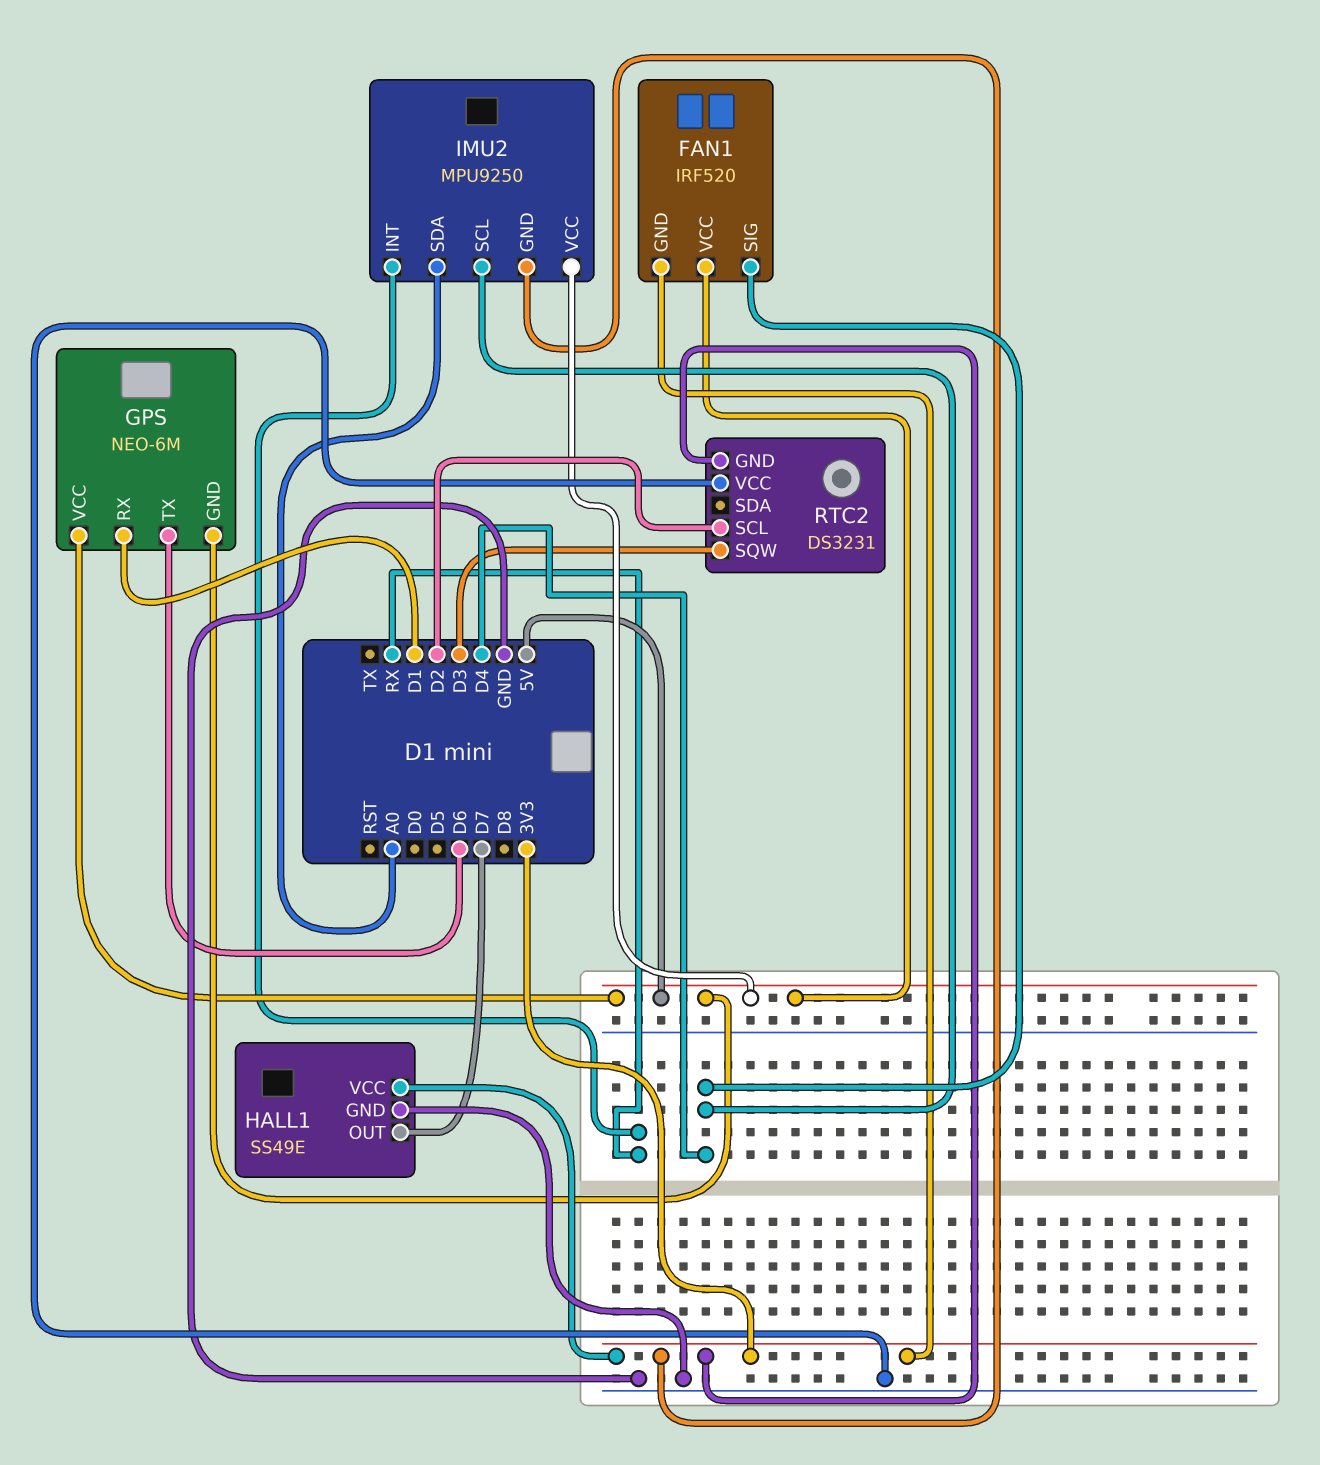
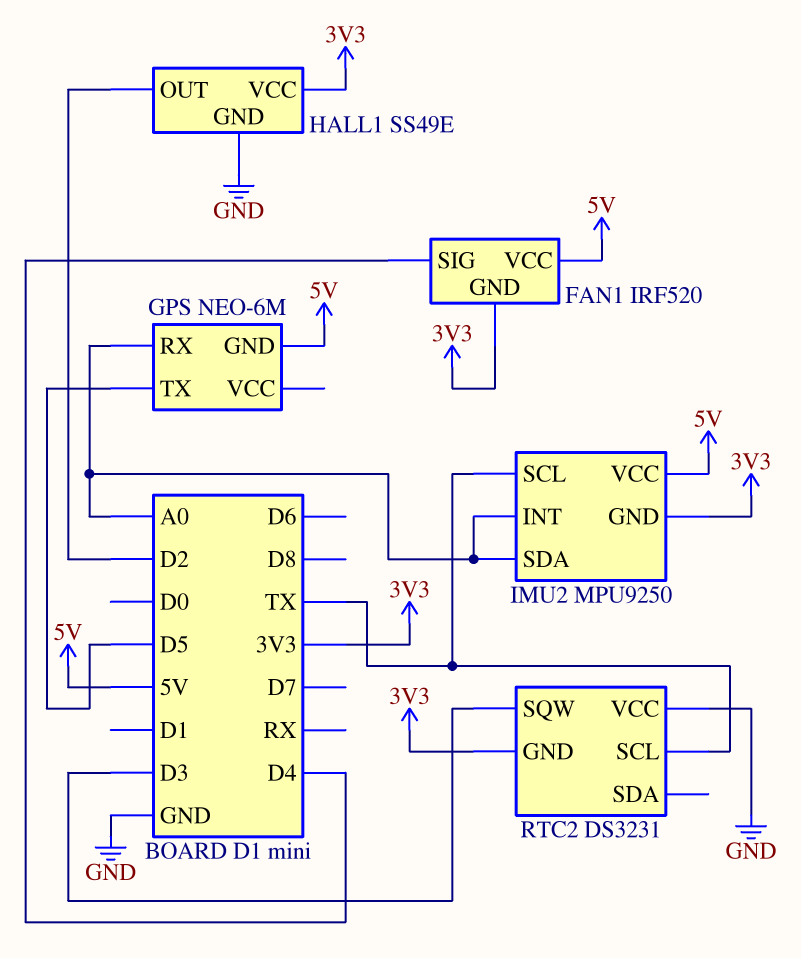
GPS pin RX: D1 -> A0
GPS pin TX: D6 -> D5
GPS pin VCC: 5V -> none
HALL1 pin OUT: D7 -> D2
IMU2 pin INT: RX -> A0
IMU2 pin SCL: D4 -> TX
RTC2 pin SCL: D2 -> TX

